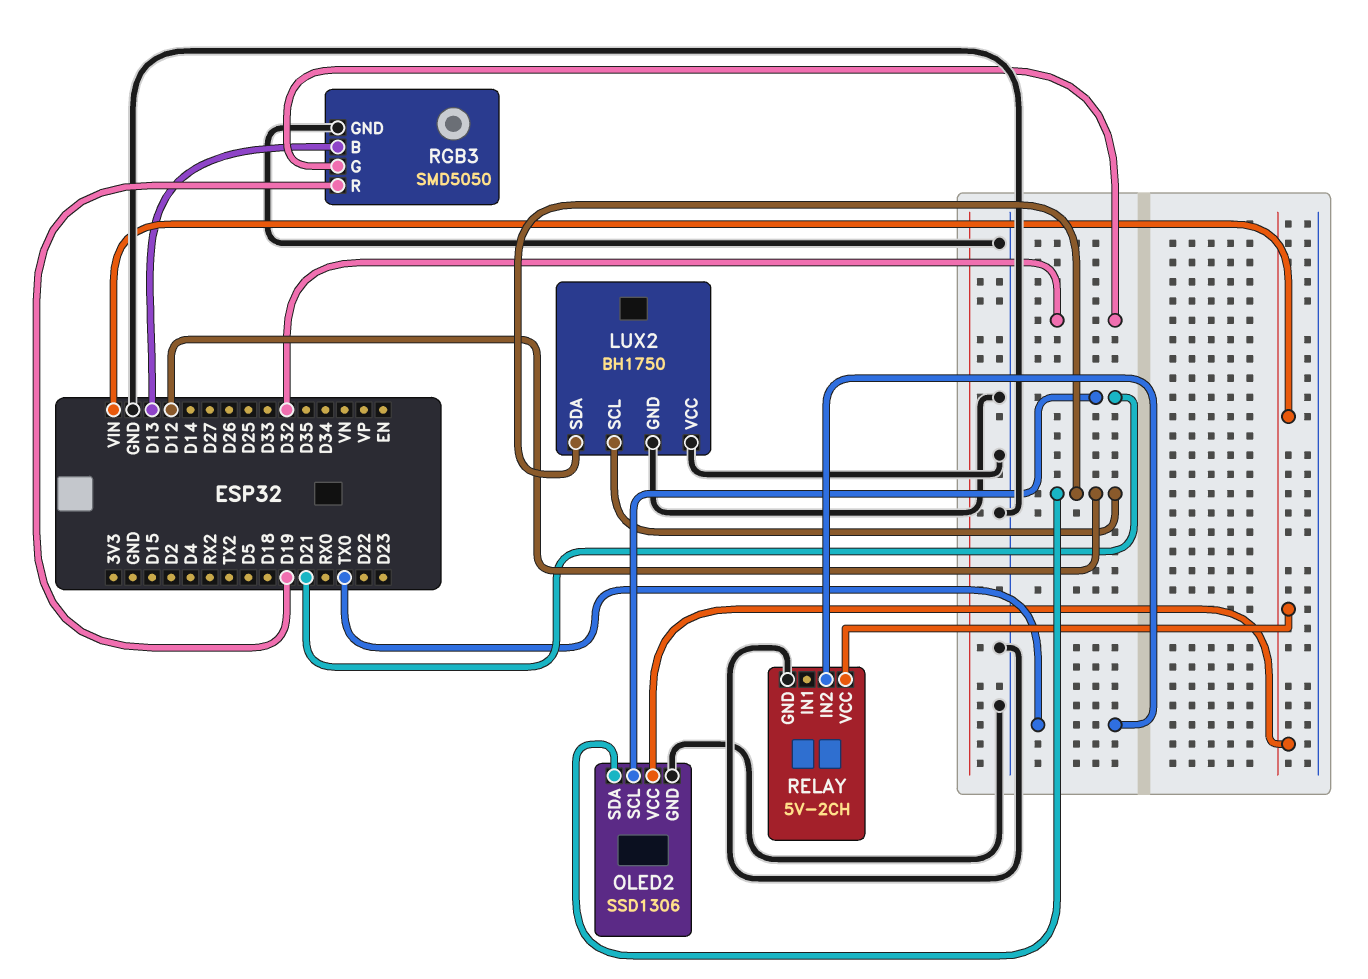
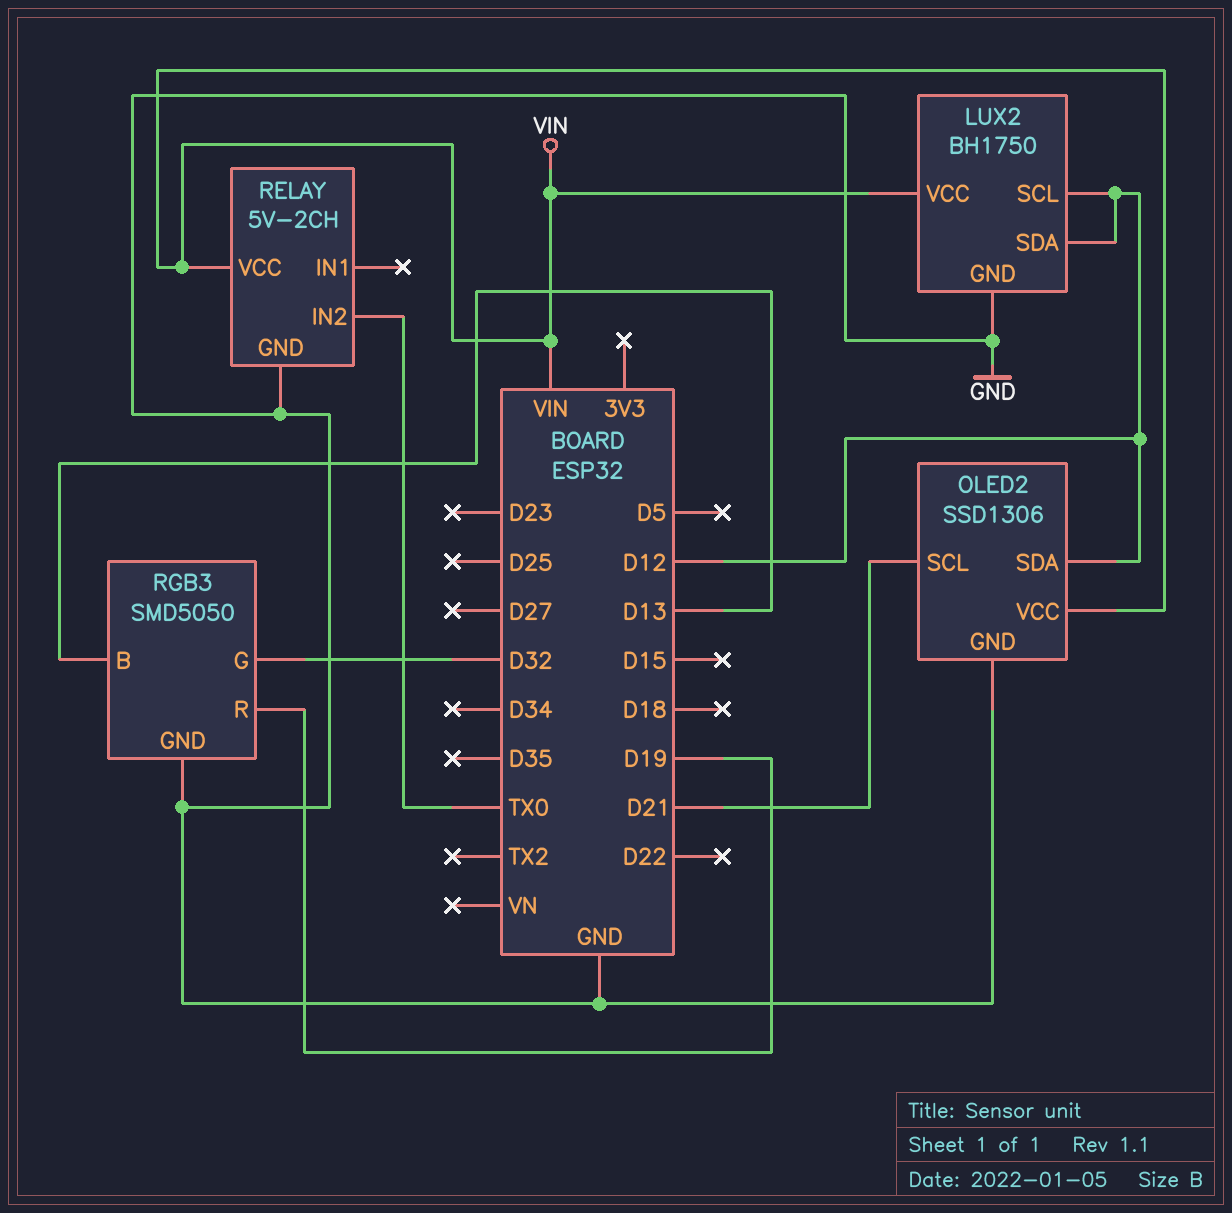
LUX2 pin VCC: GND -> VIN

